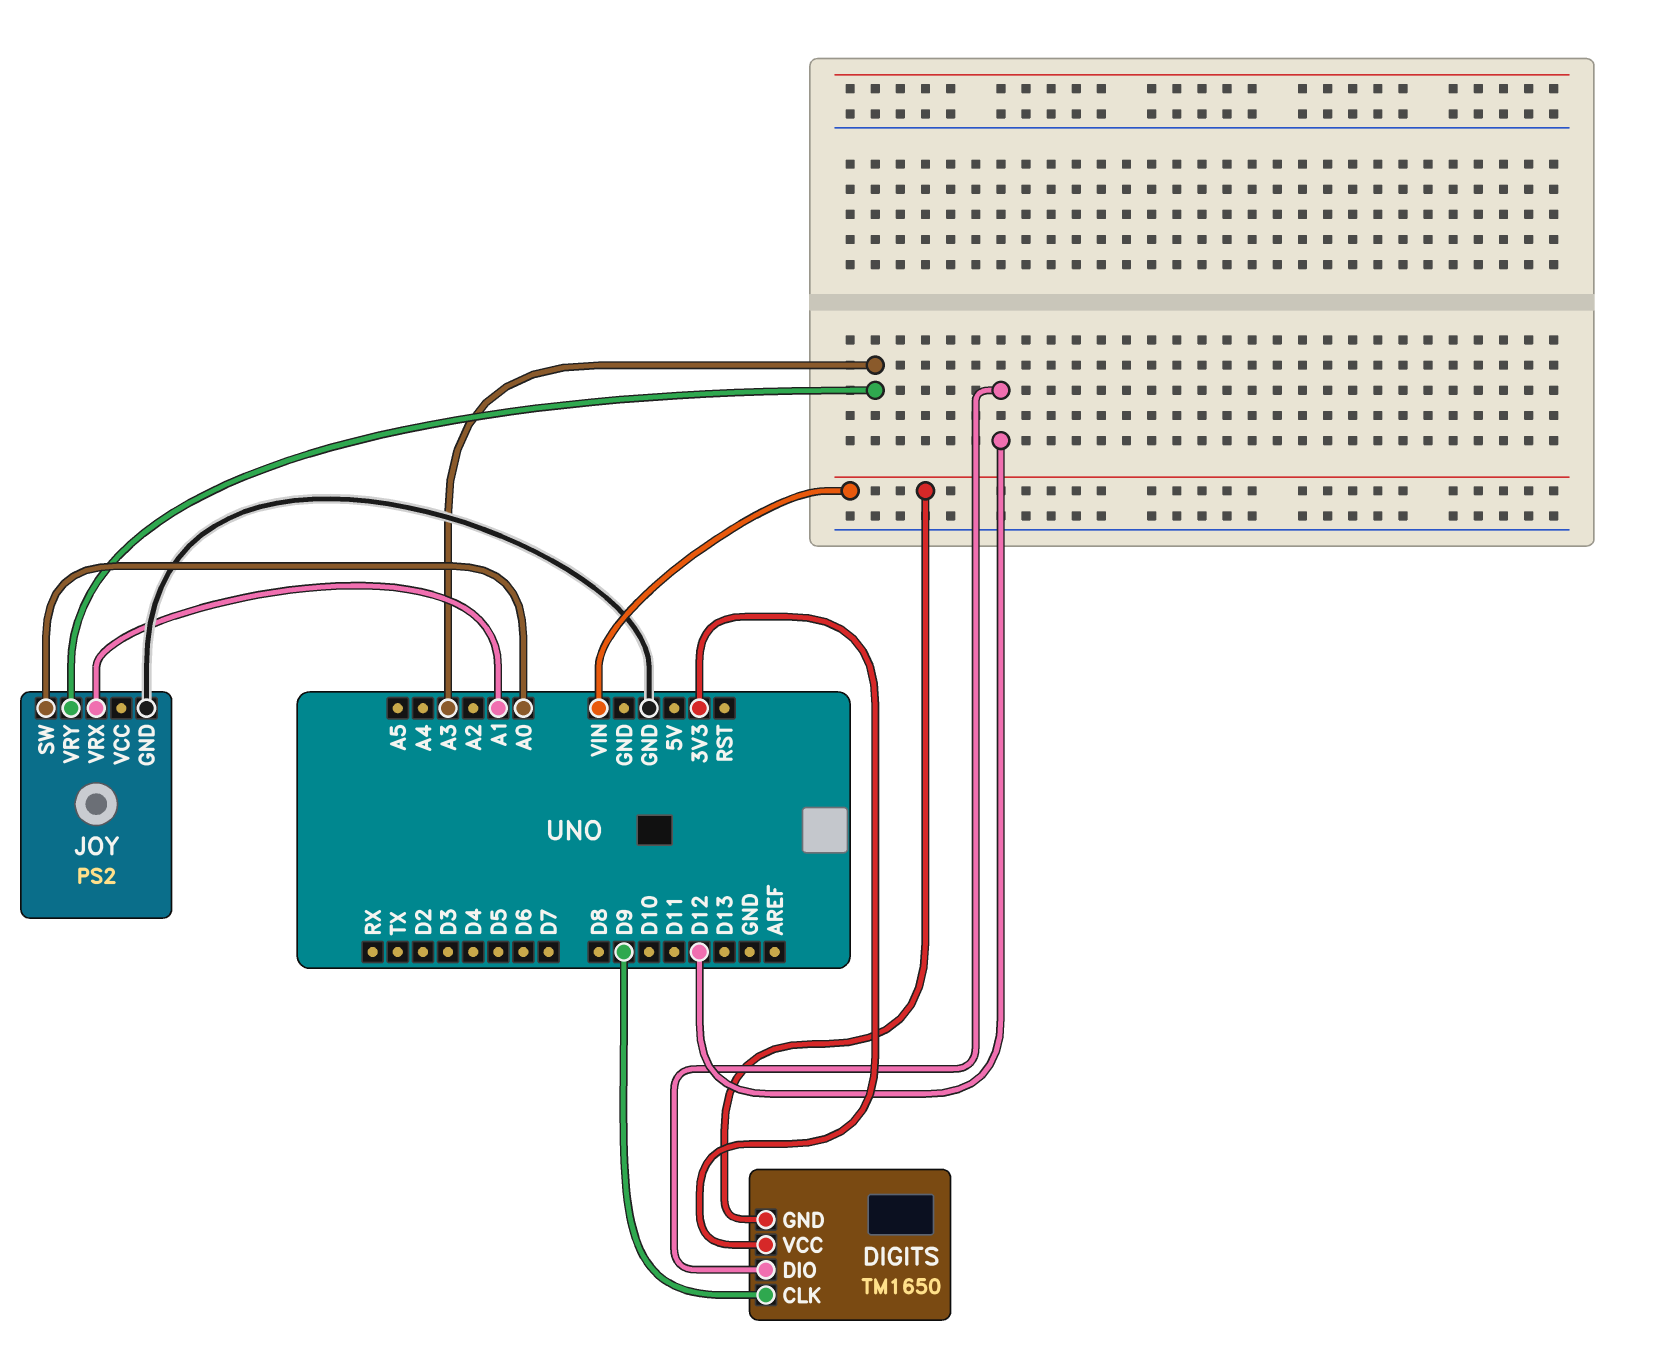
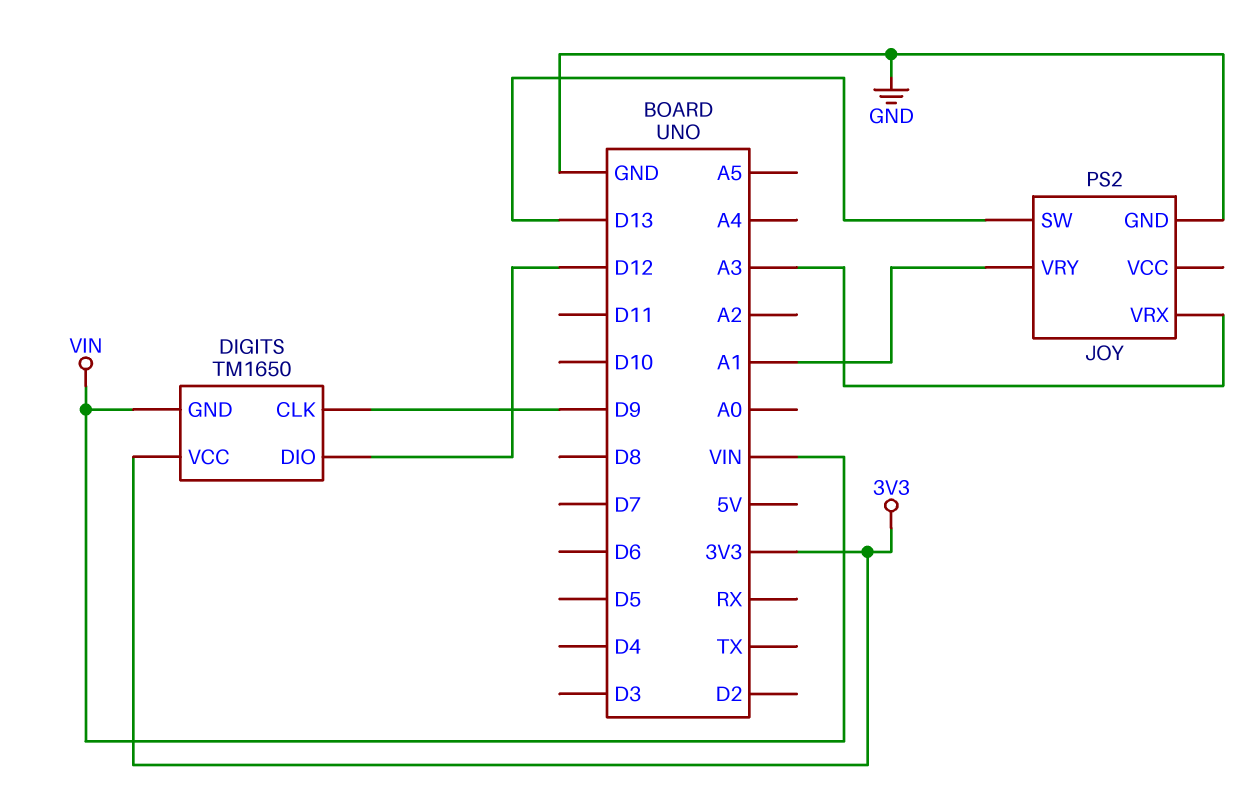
JOY pin SW: A0 -> D13
JOY pin VRX: A1 -> A3
JOY pin VRY: A3 -> A1

